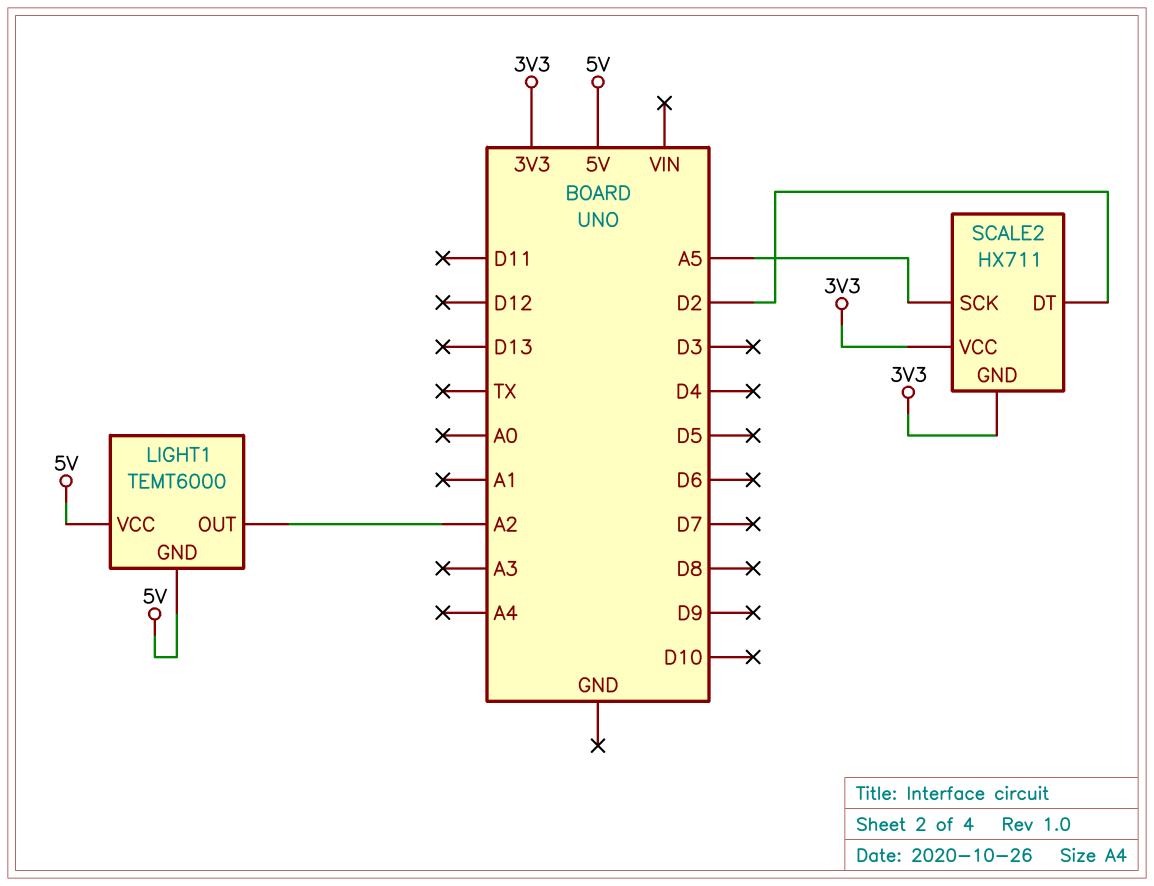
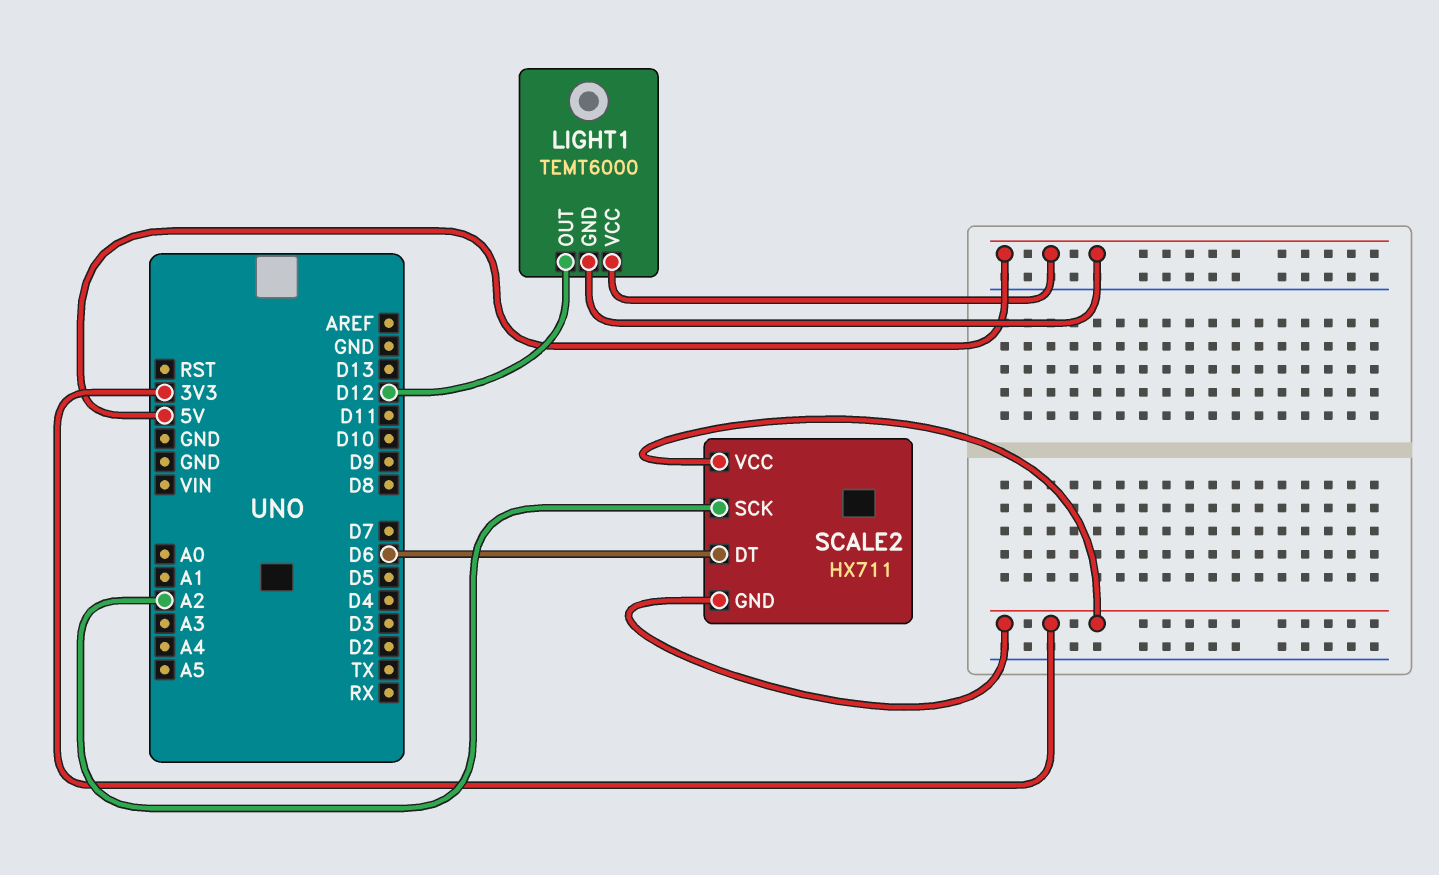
LIGHT1 pin OUT: A2 -> D12
SCALE2 pin DT: D2 -> D6
SCALE2 pin SCK: A5 -> A2

